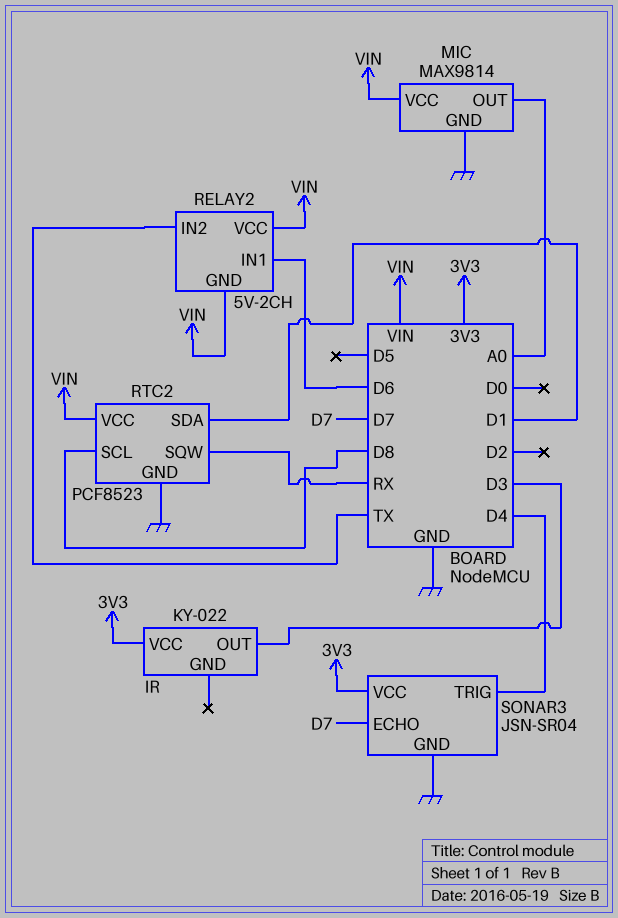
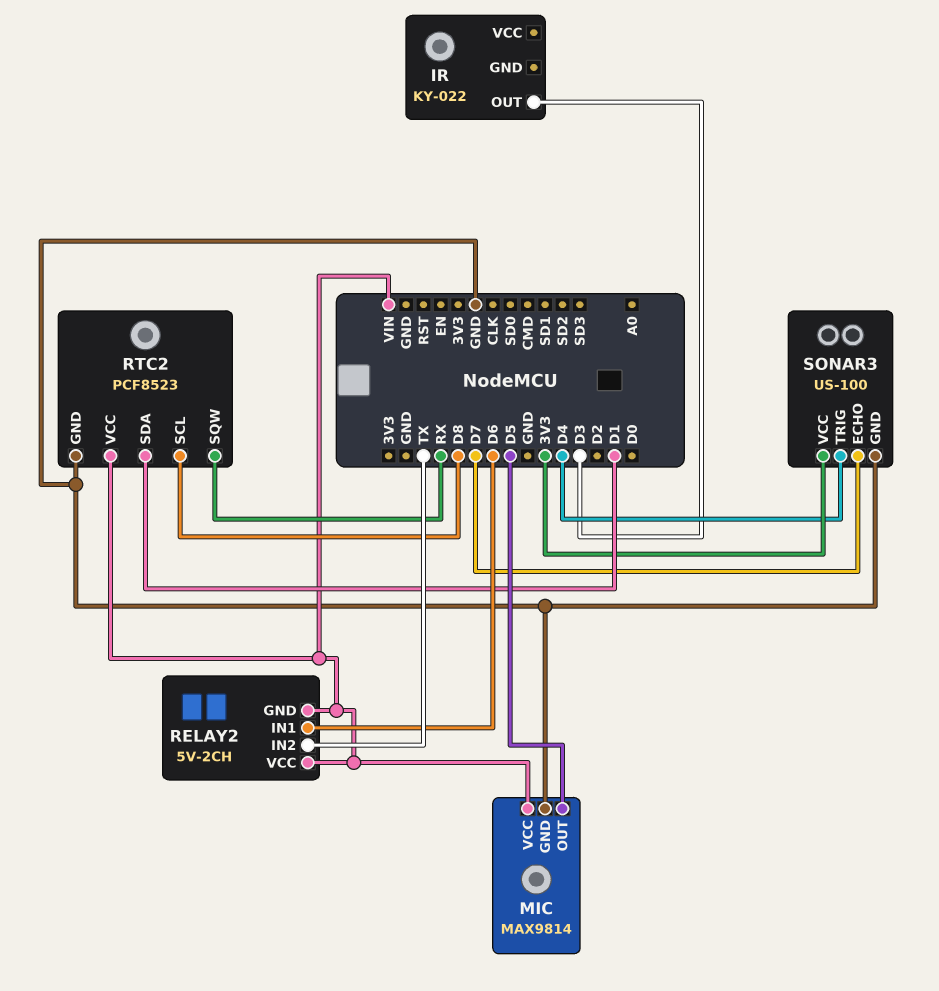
IR pin VCC: 3V3 -> none
MIC pin OUT: A0 -> D5
SONAR3: JSN-SR04 -> US-100

